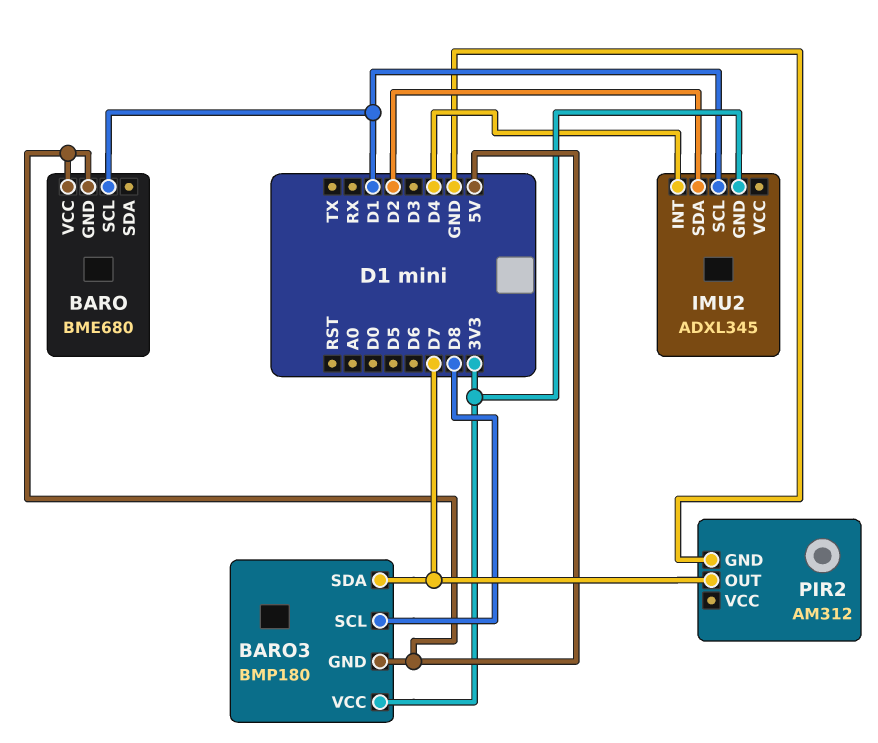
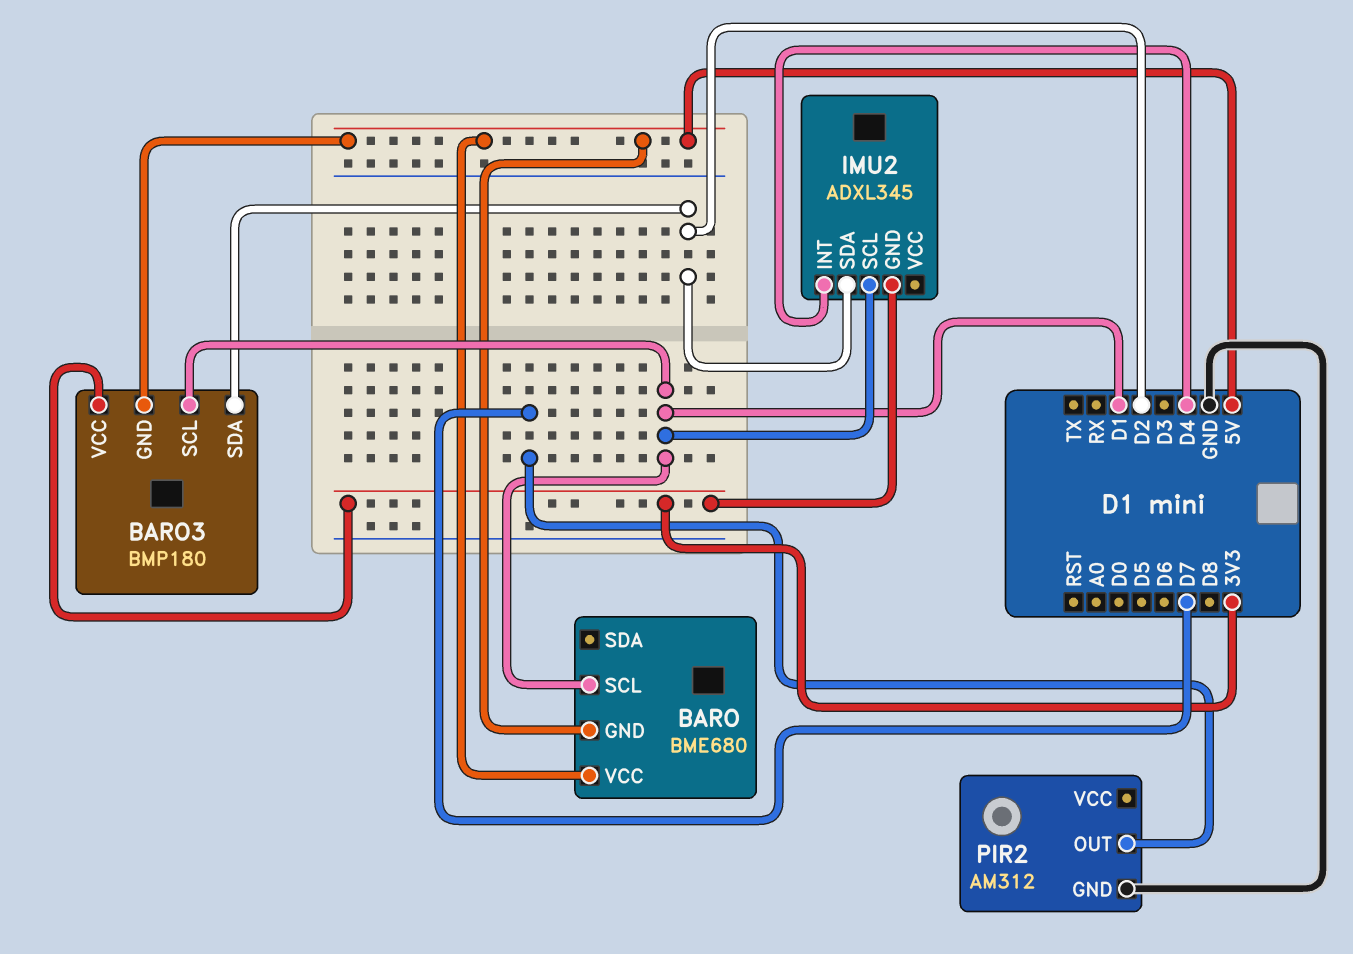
BARO3 pin SCL: D8 -> D1
BARO3 pin SDA: D7 -> D2

